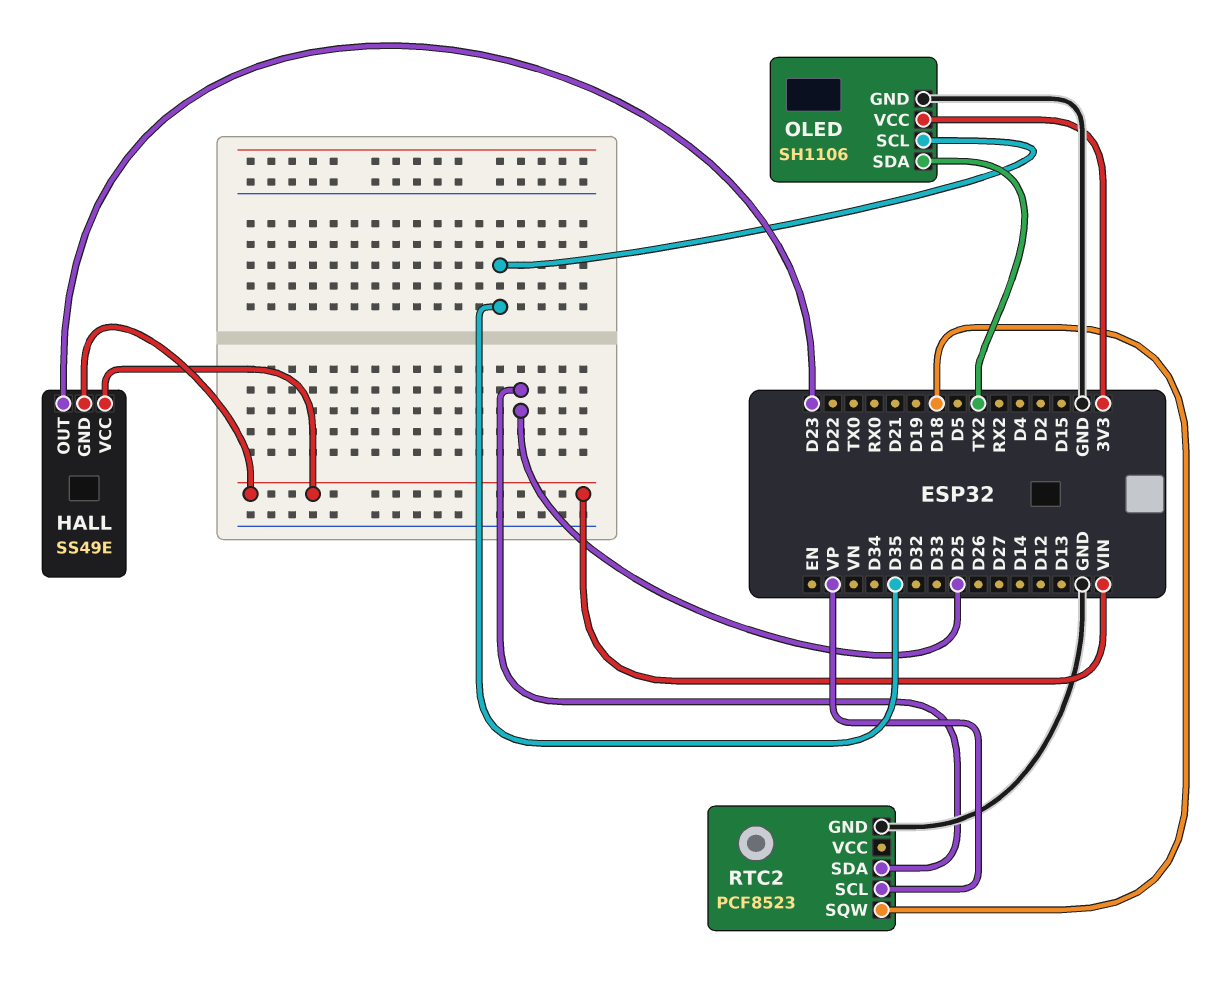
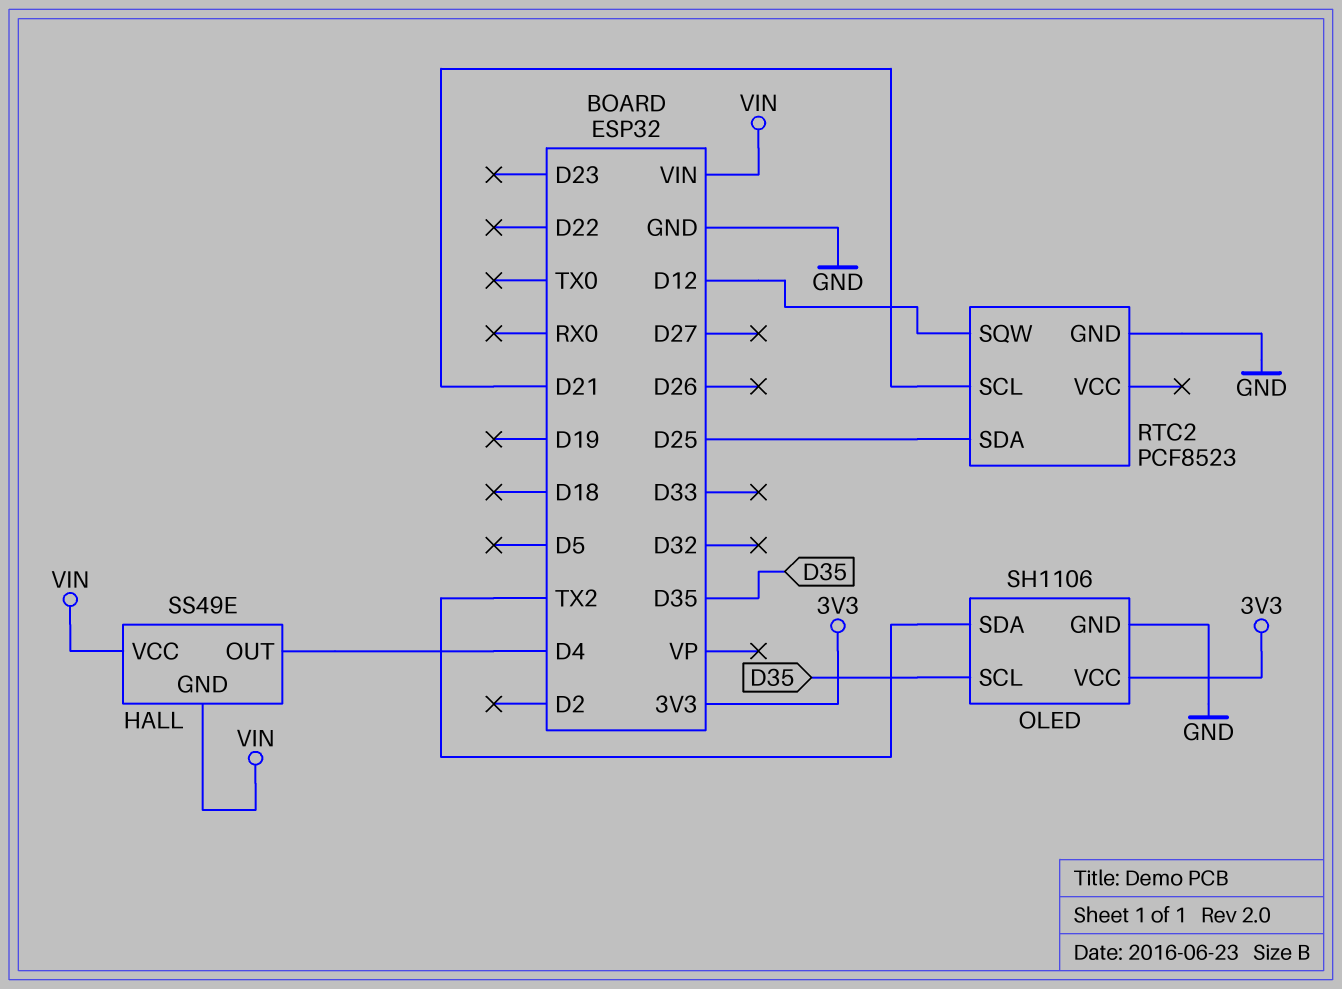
HALL pin OUT: D23 -> D4
RTC2 pin SCL: VP -> D21
RTC2 pin SQW: D18 -> D12

